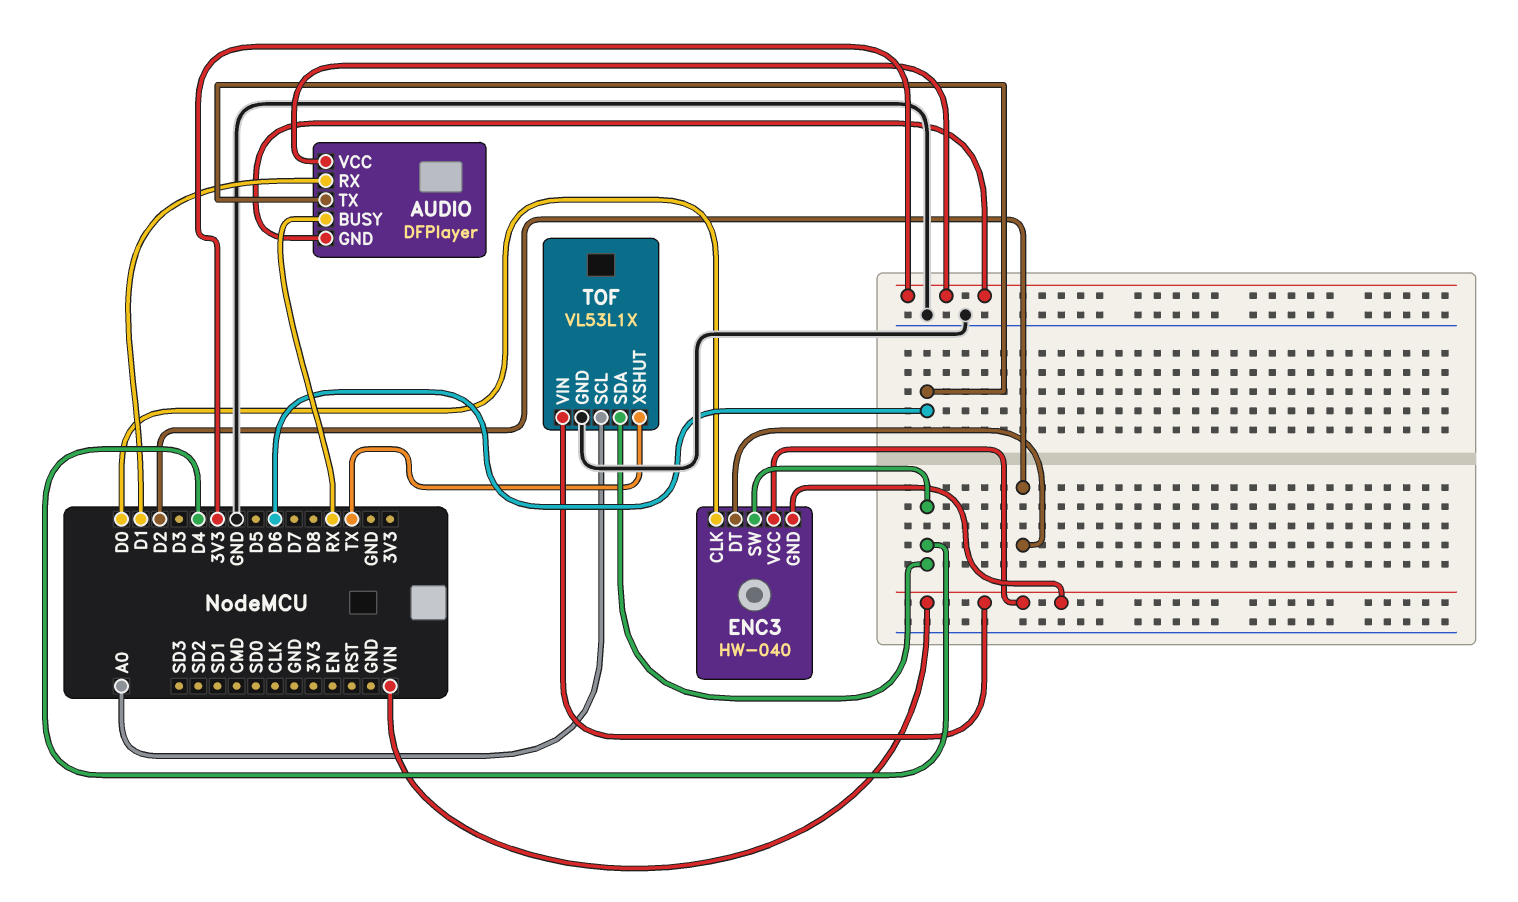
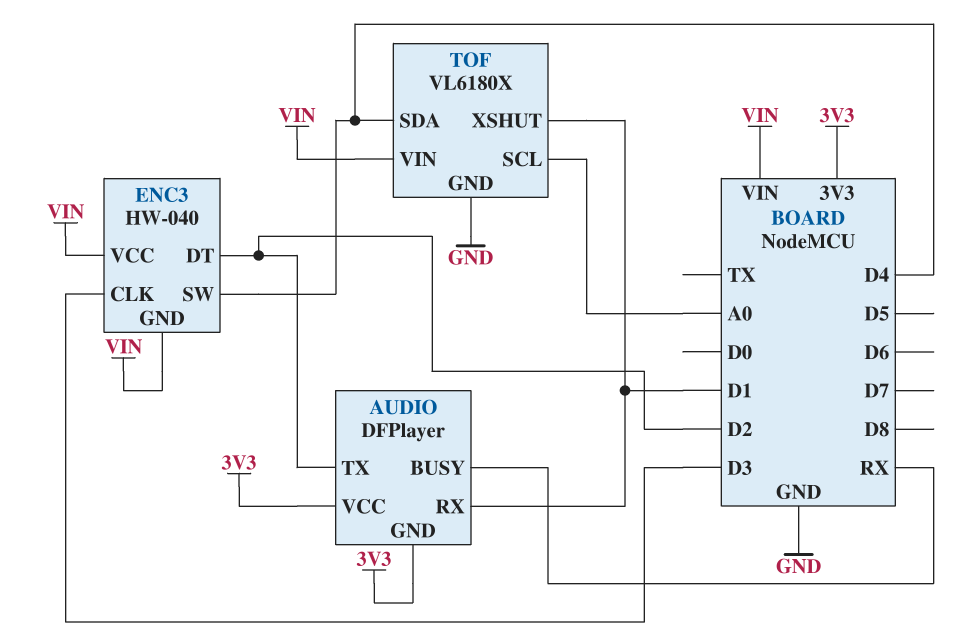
AUDIO pin TX: D6 -> D2
ENC3 pin CLK: D0 -> D3
TOF: VL53L1X -> VL6180X
TOF pin XSHUT: TX -> D1

